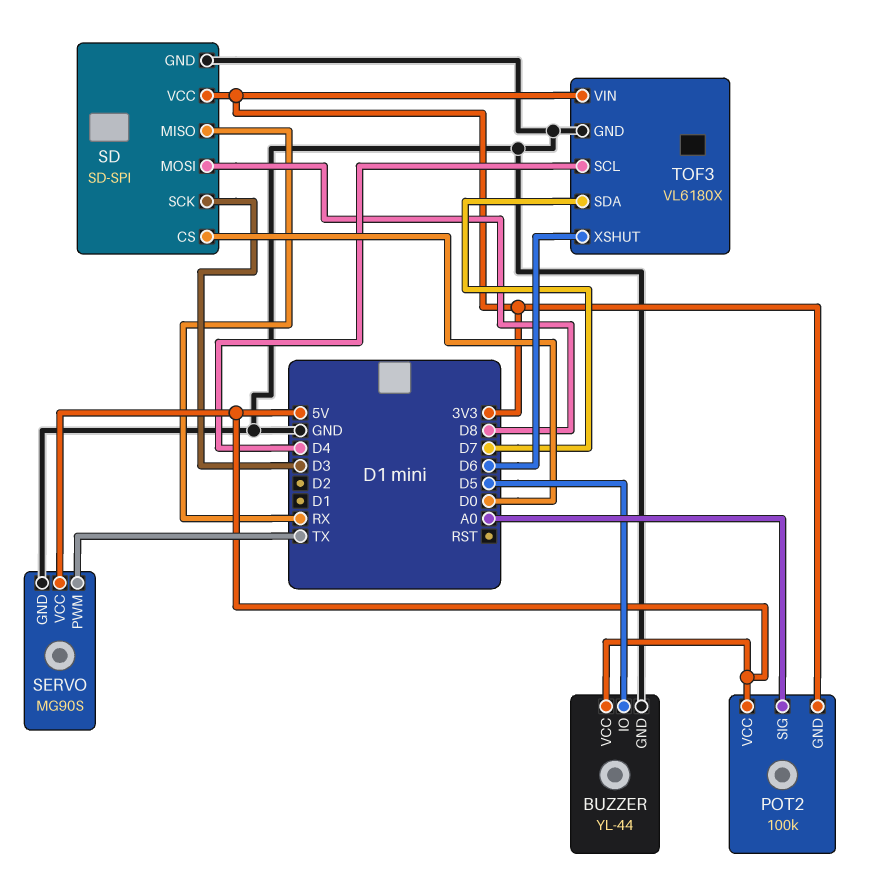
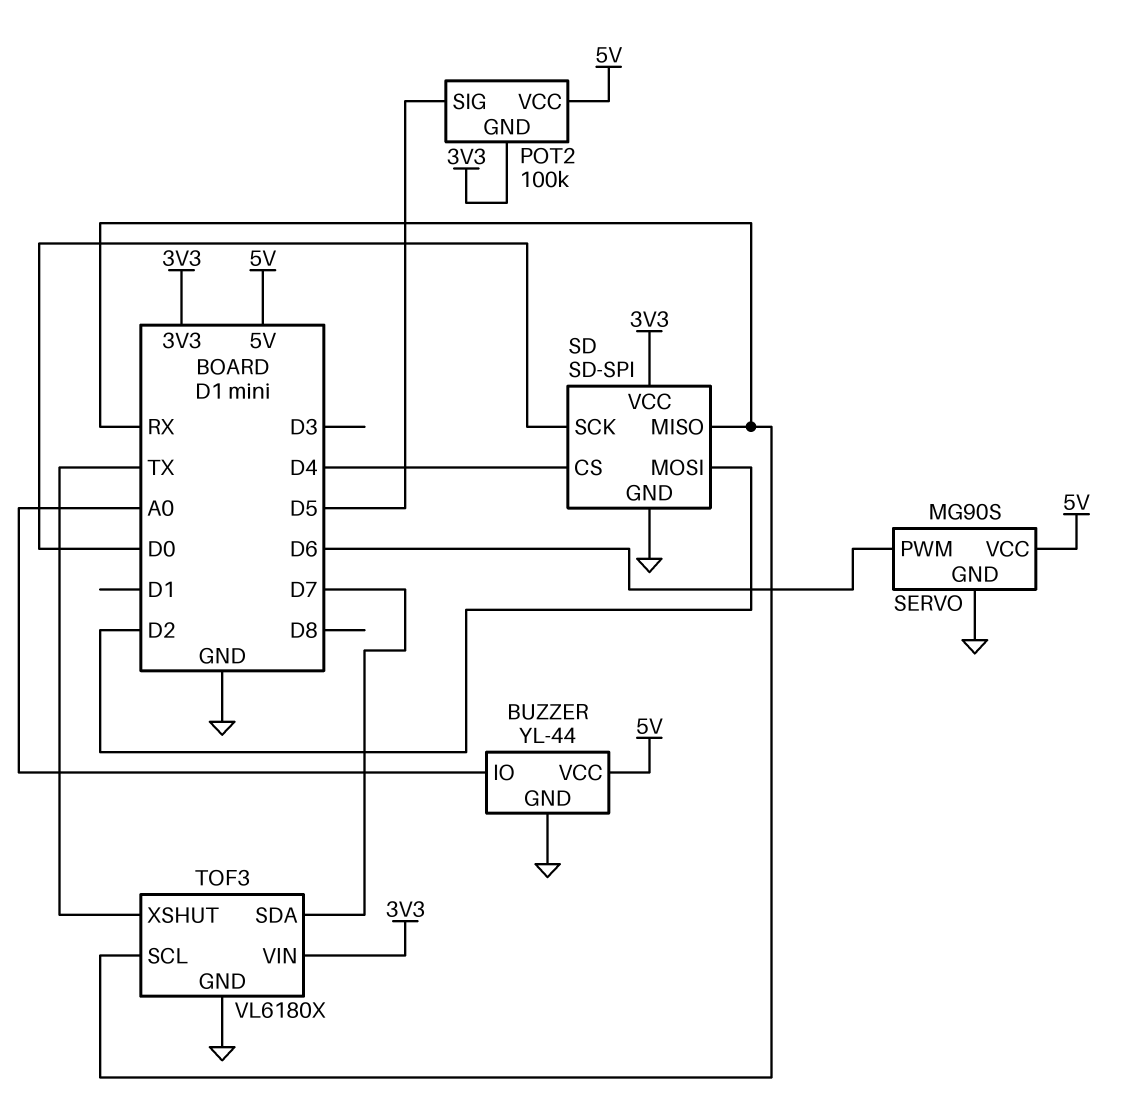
BUZZER pin IO: D5 -> A0
POT2 pin SIG: A0 -> D5
SD pin CS: D0 -> D4
SD pin MOSI: D8 -> D2
SD pin SCK: D3 -> D0
SERVO pin PWM: TX -> D6
TOF3 pin SCL: D4 -> RX
TOF3 pin XSHUT: D6 -> TX

